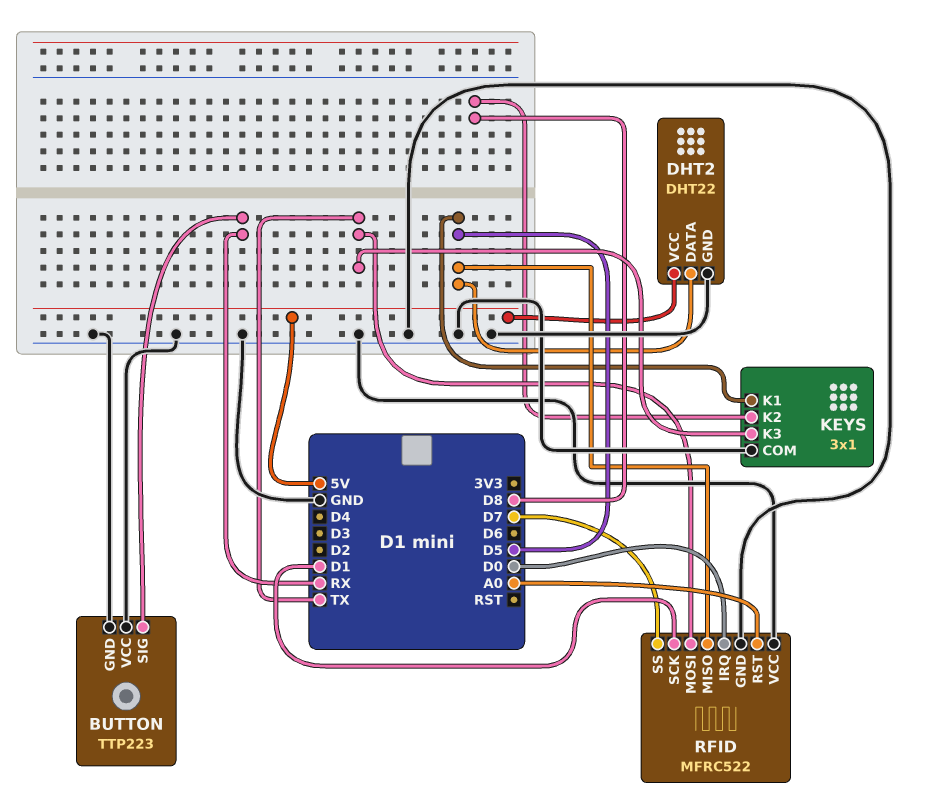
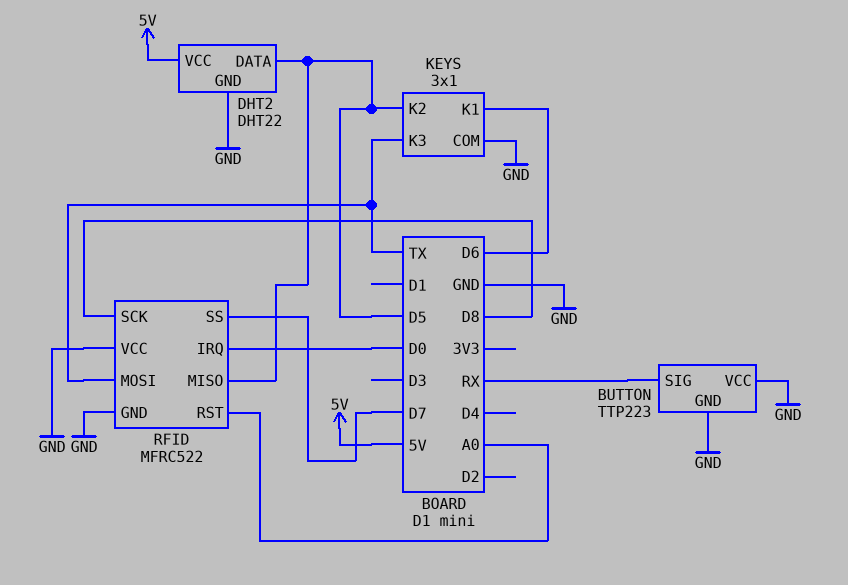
KEYS pin K1: D5 -> D6
KEYS pin K2: D8 -> D5
RFID pin SCK: D1 -> D8

